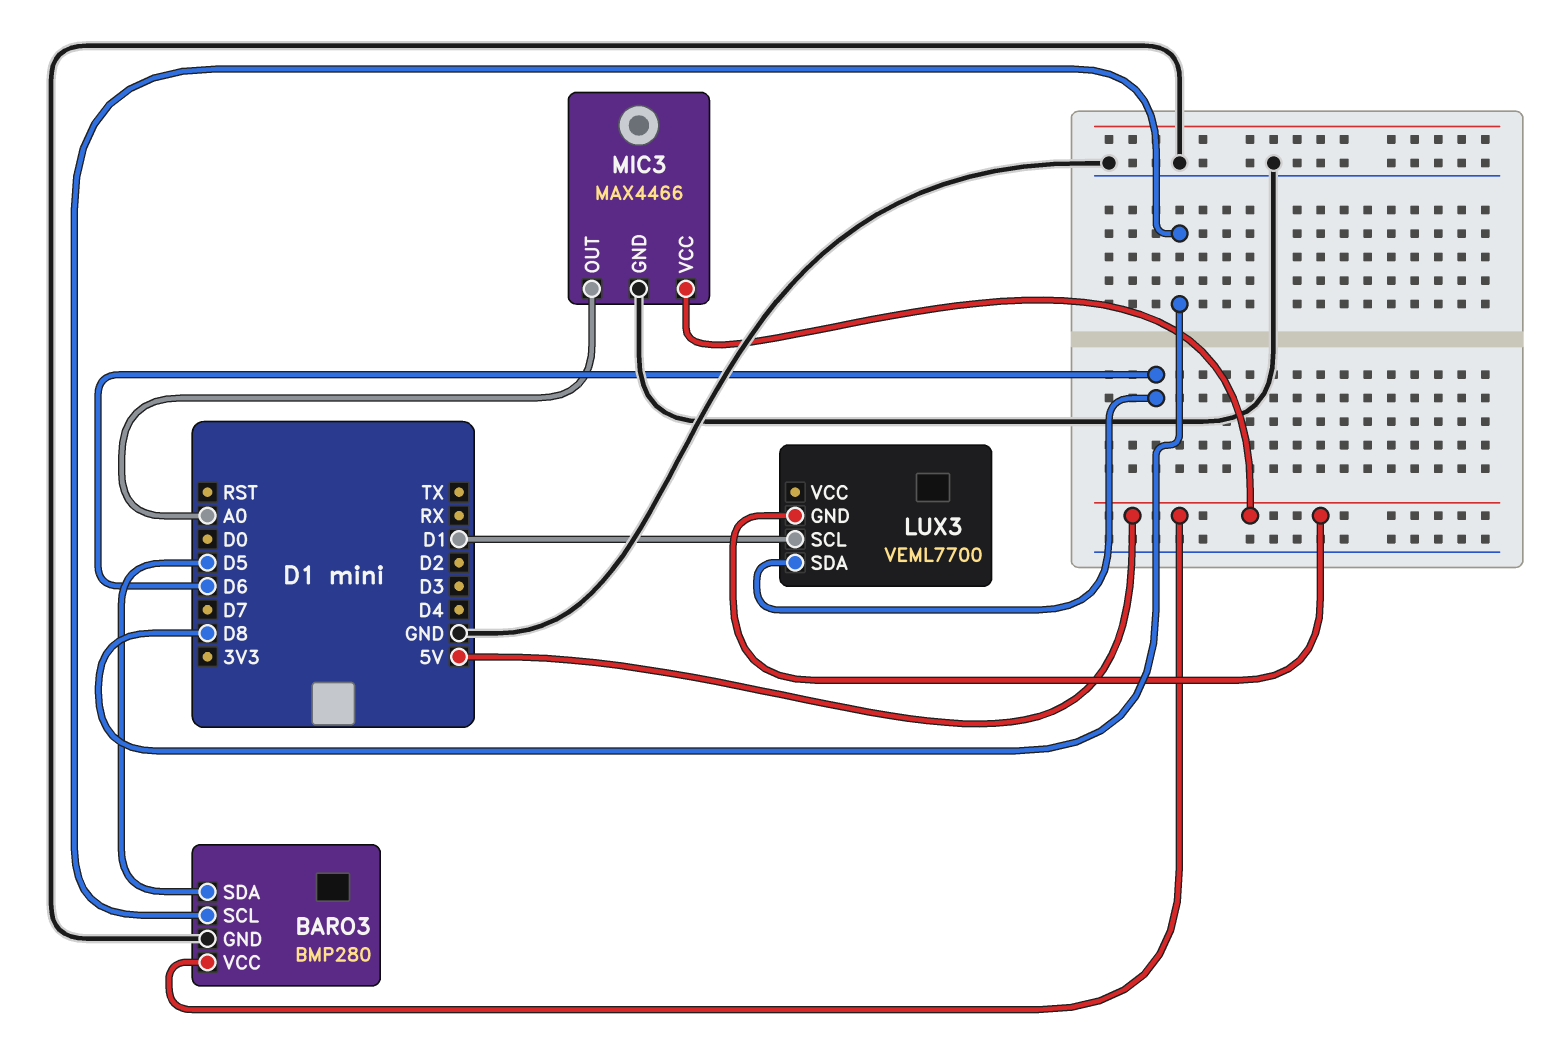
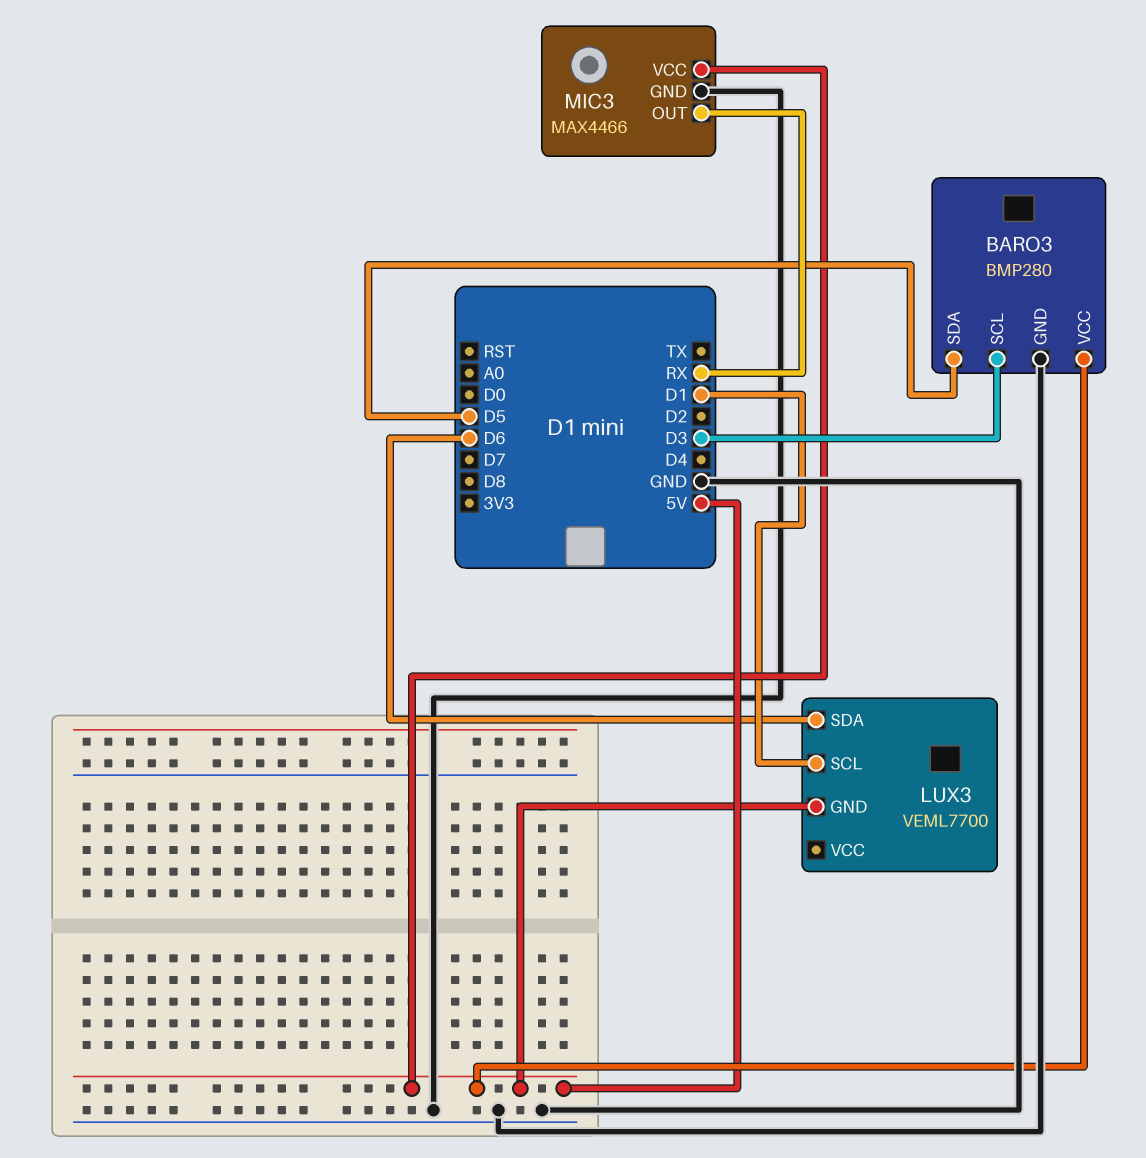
BARO3 pin SCL: D8 -> D3
MIC3 pin OUT: A0 -> RX

